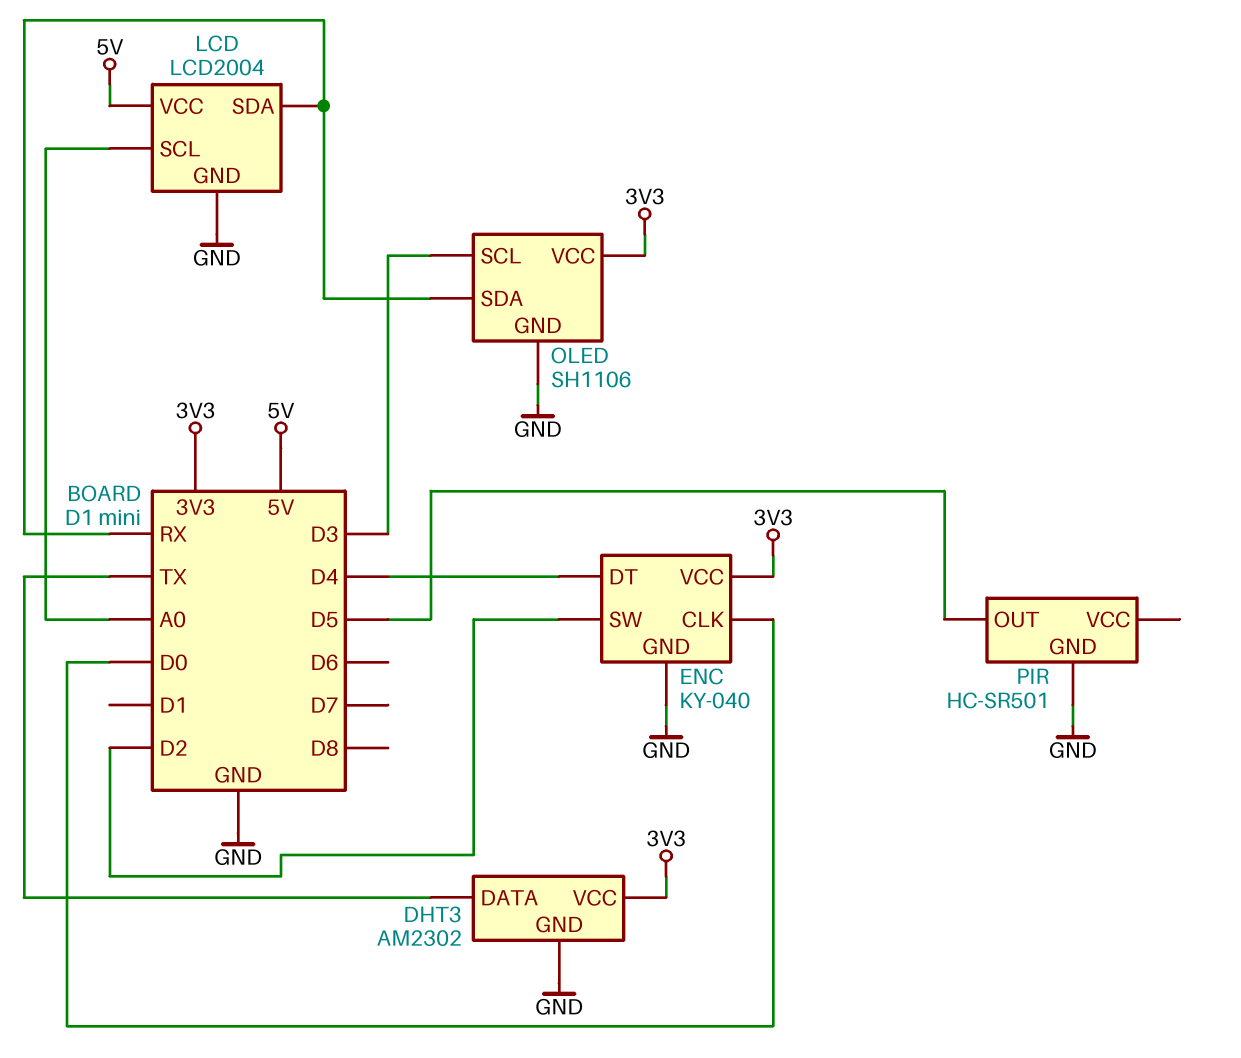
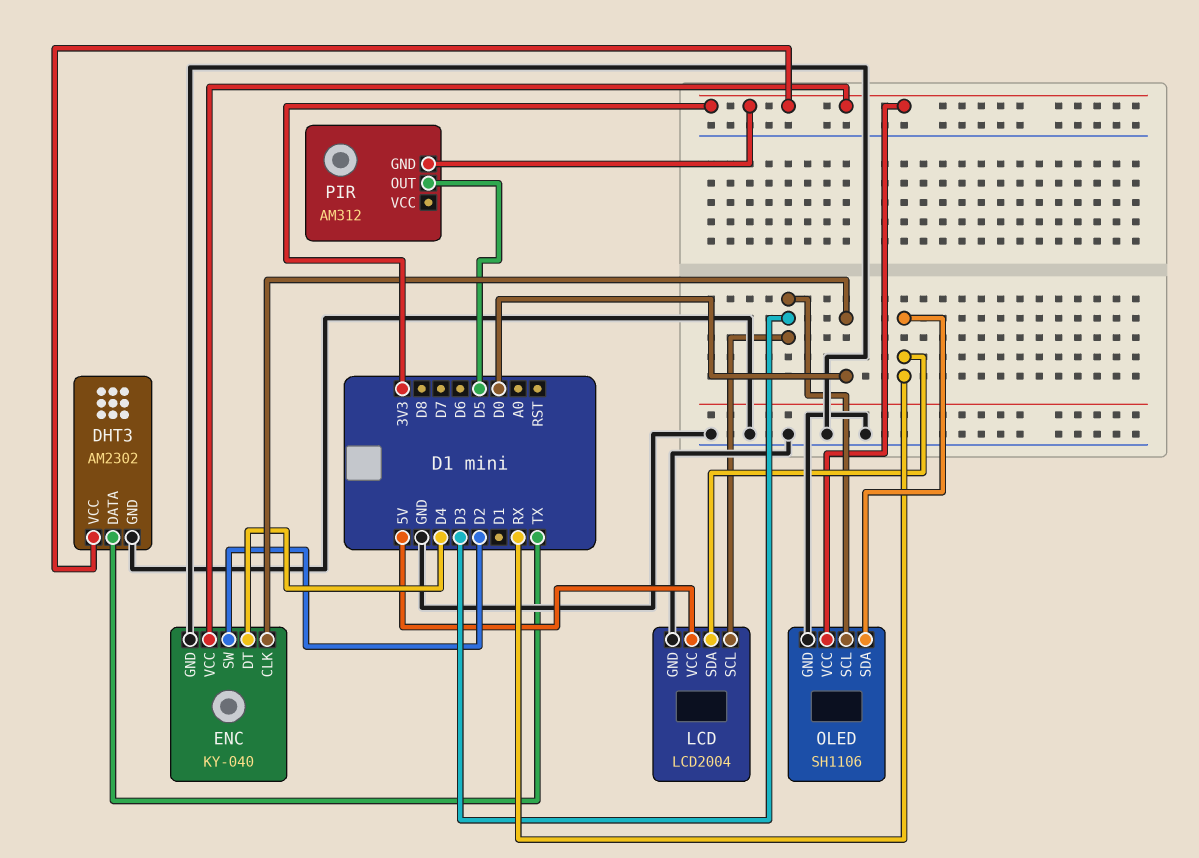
LCD pin SCL: A0 -> D3
PIR: HC-SR501 -> AM312
PIR pin GND: GND -> 3V3

